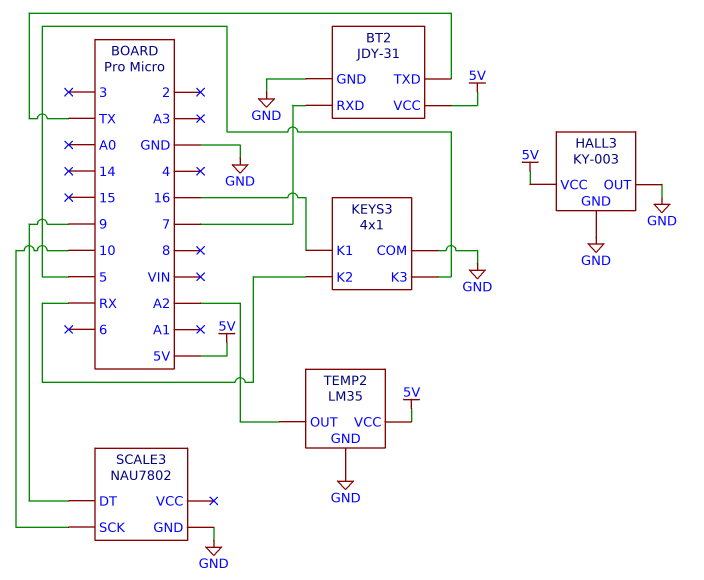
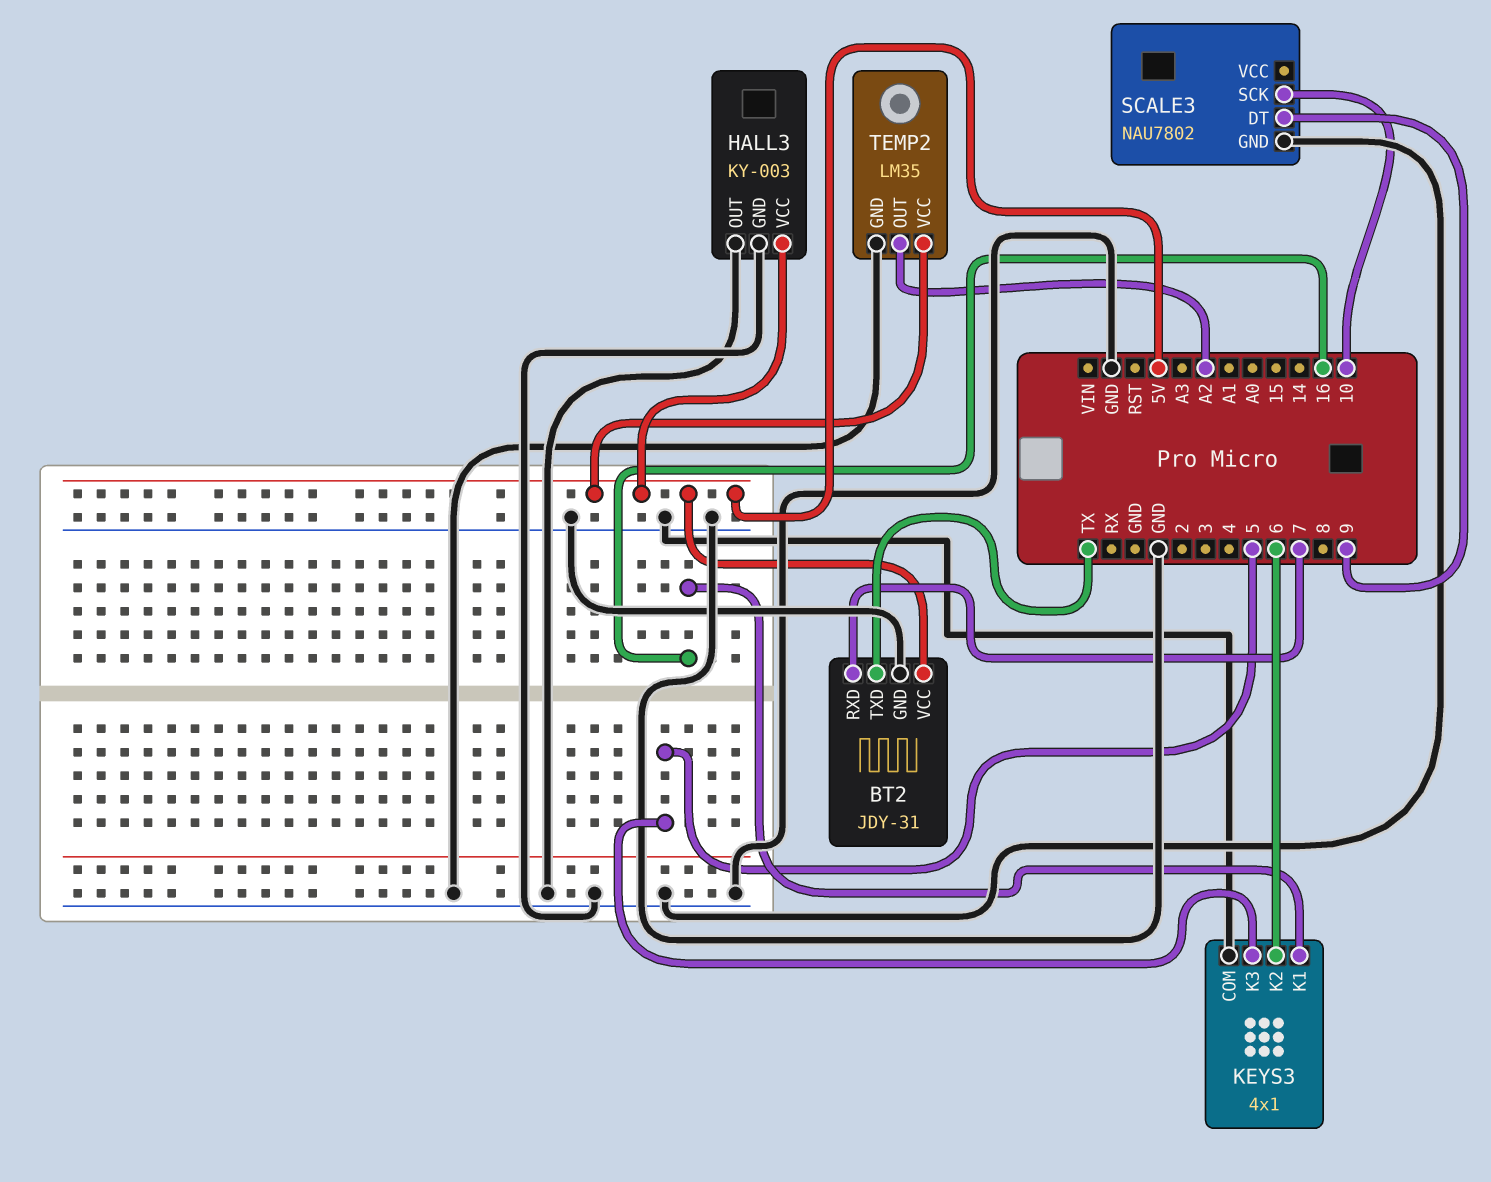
KEYS3 pin K2: RX -> 6

